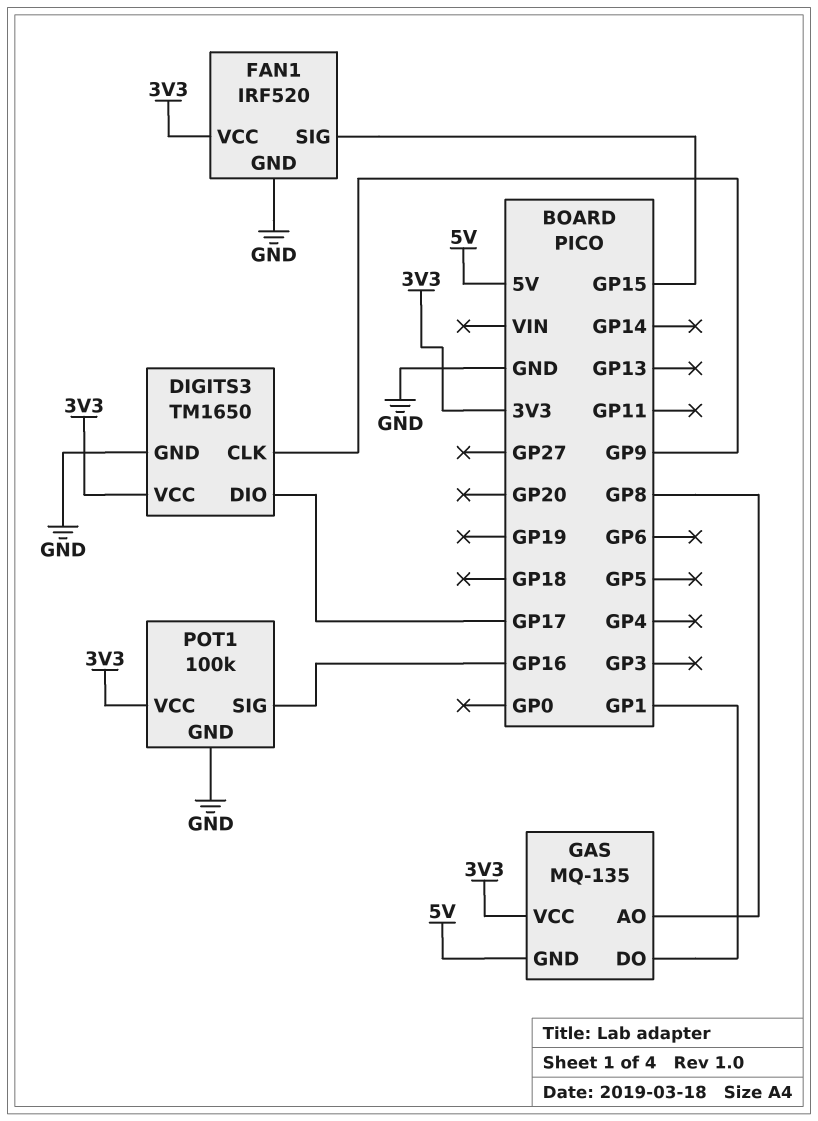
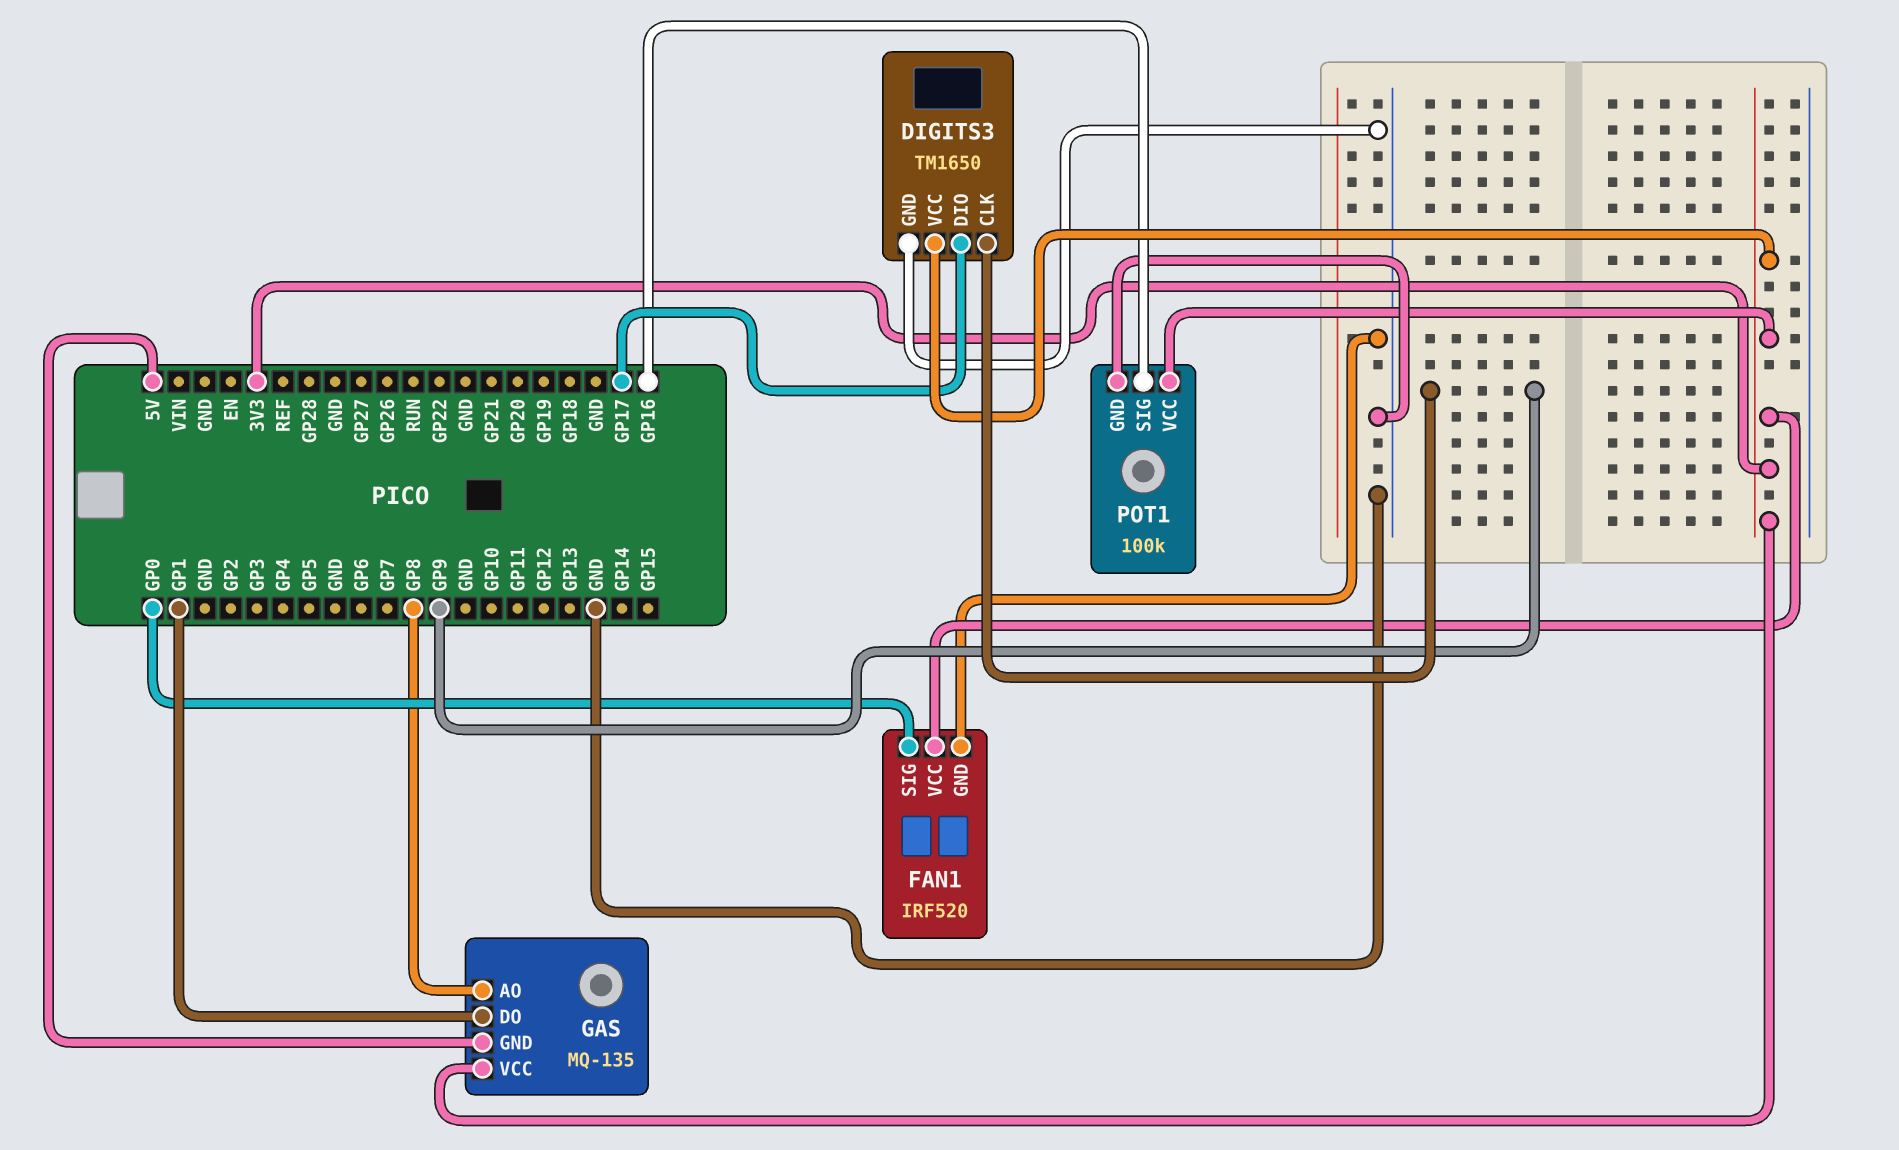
FAN1 pin SIG: GP15 -> GP0

